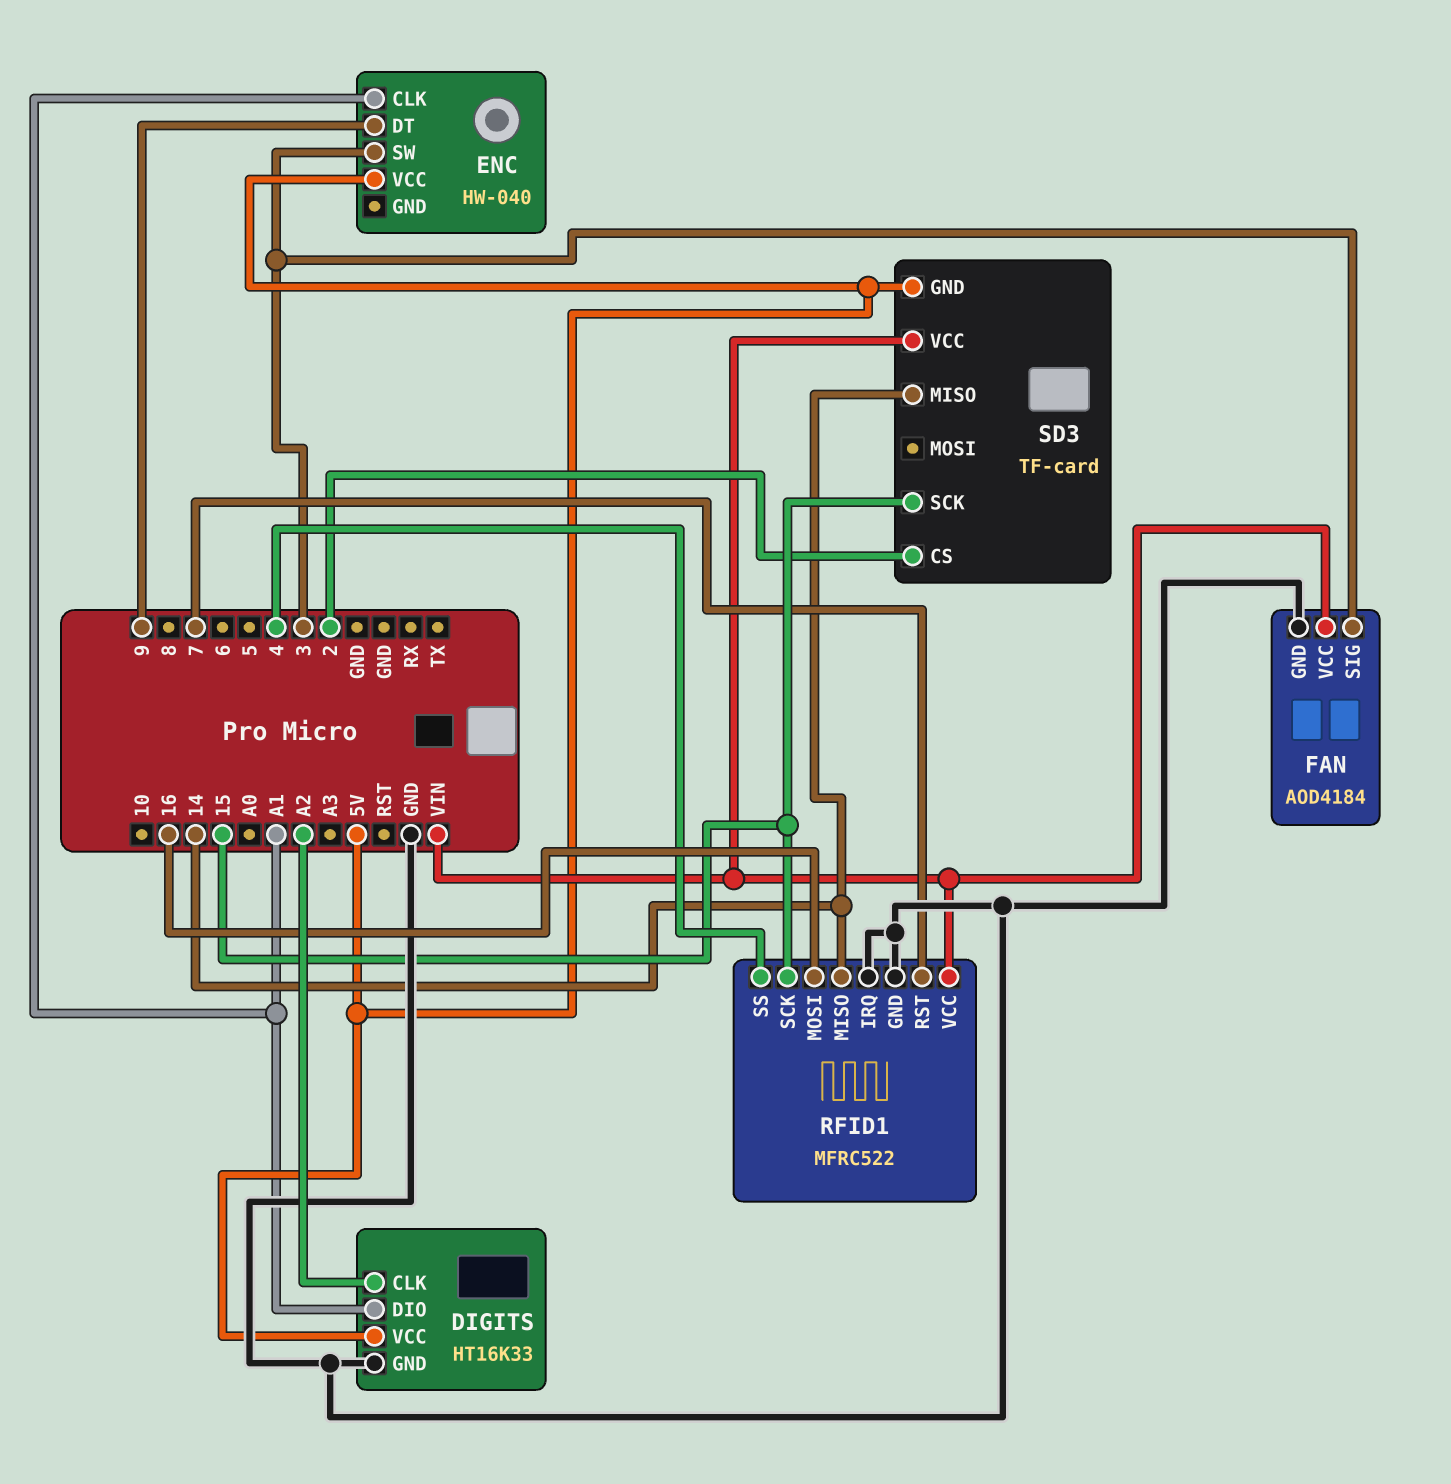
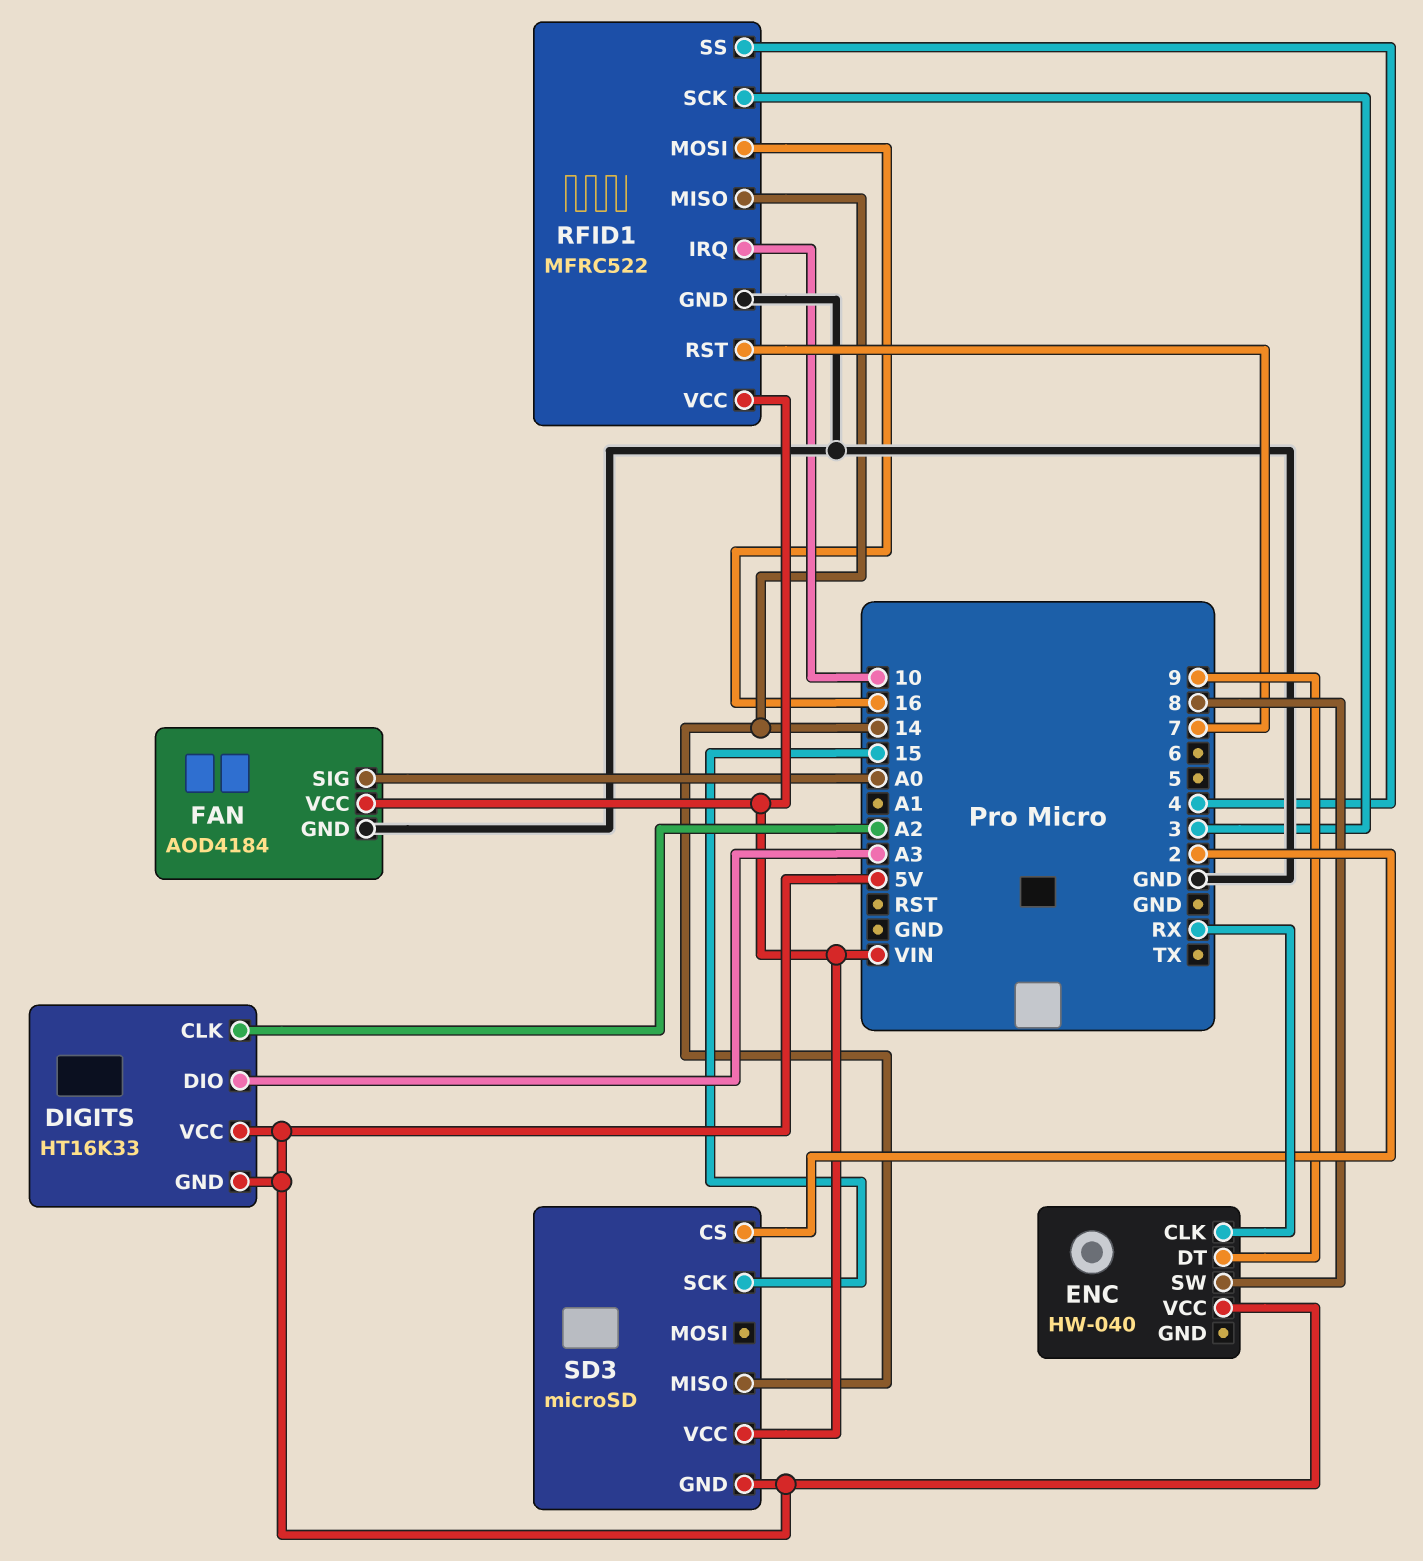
DIGITS pin DIO: A1 -> A3
DIGITS pin GND: GND -> 5V
ENC pin CLK: A1 -> RX
ENC pin SW: 3 -> 8
FAN pin SIG: 3 -> A0
RFID1 pin IRQ: GND -> 10
RFID1 pin SCK: 15 -> 3
SD3: TF-card -> microSD

